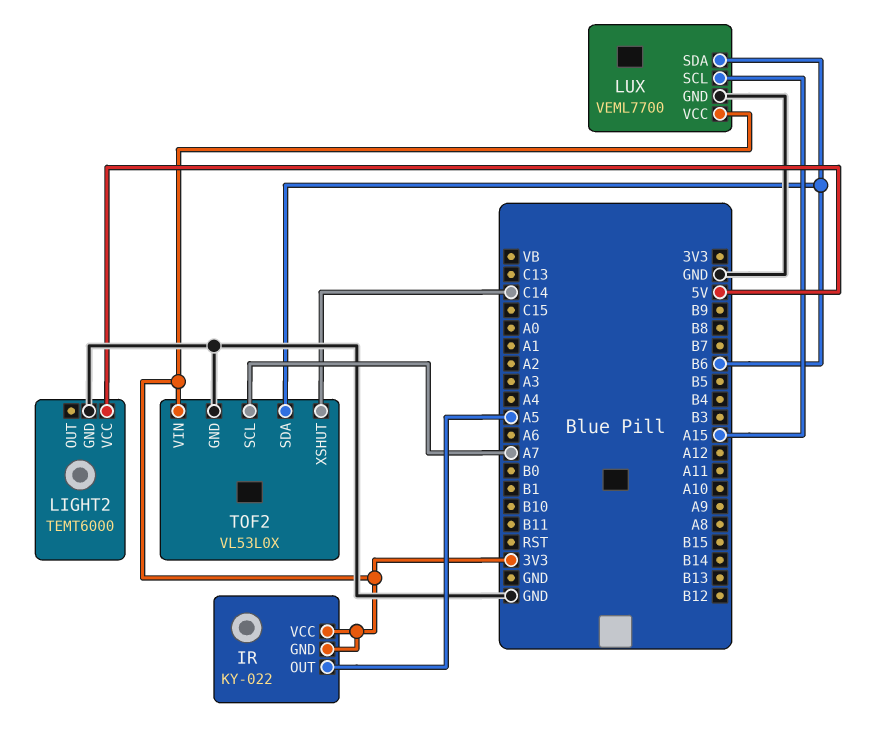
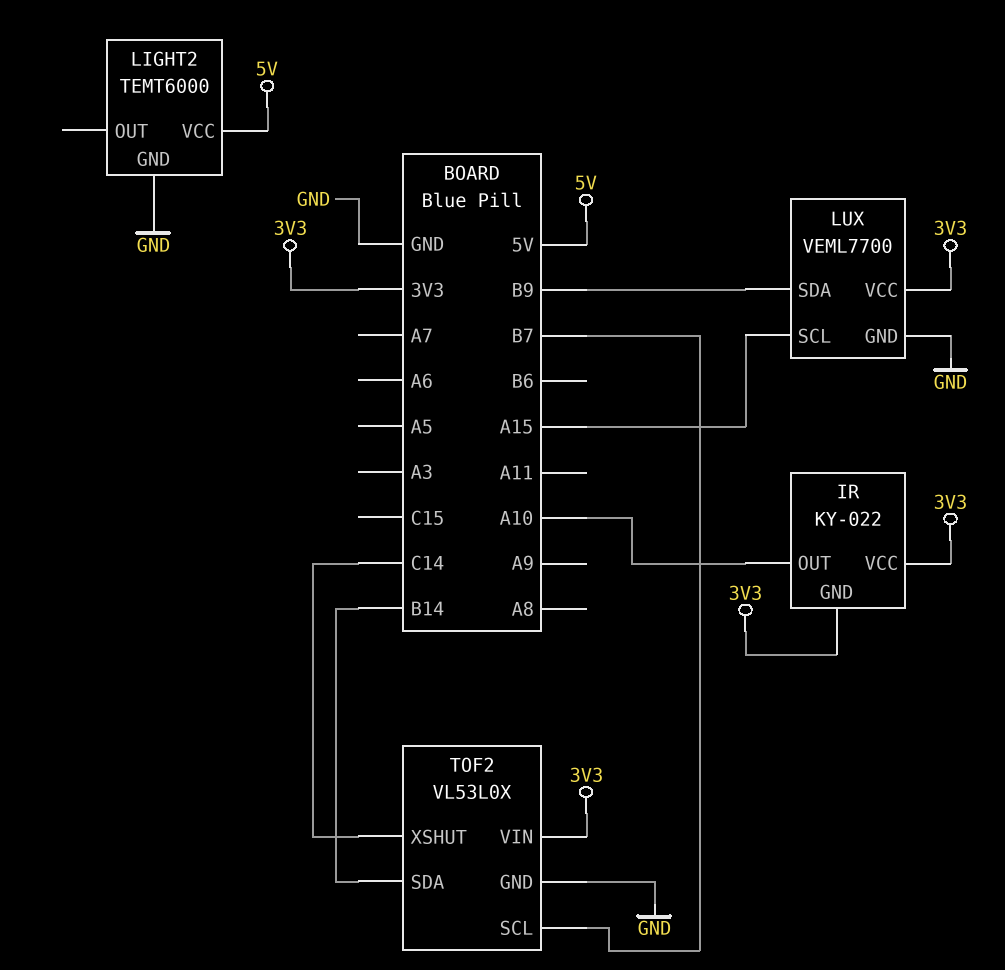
IR pin OUT: A5 -> A10
LUX pin SDA: B6 -> B9
TOF2 pin SCL: A7 -> B7
TOF2 pin SDA: B6 -> B14

